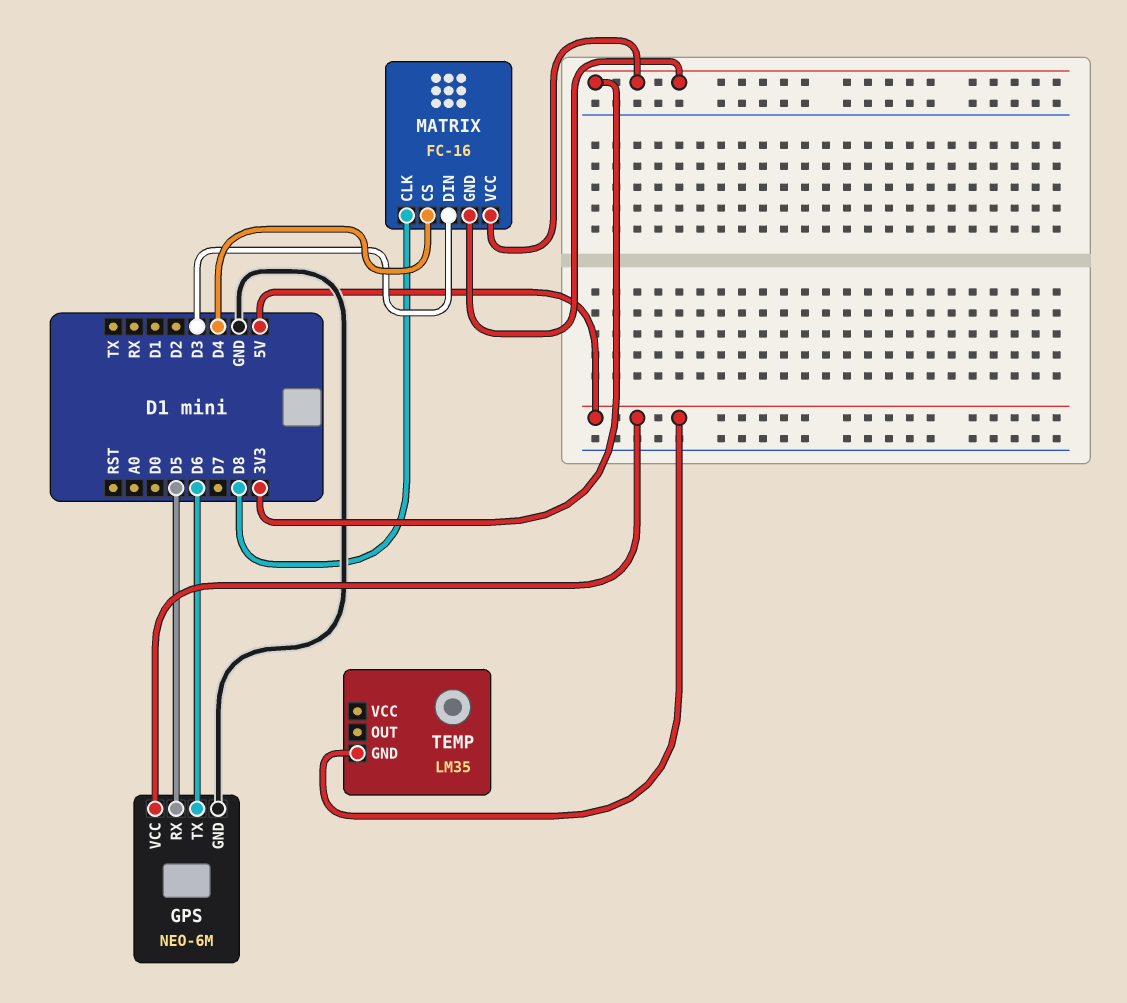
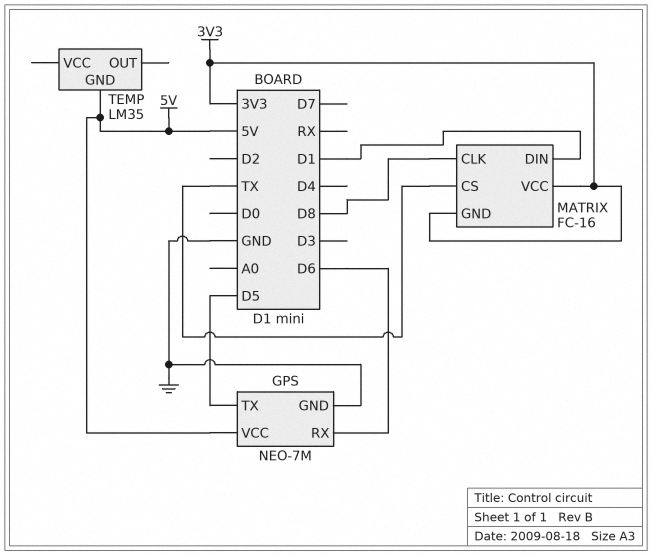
GPS: NEO-6M -> NEO-7M
GPS pin RX: D5 -> D6
GPS pin TX: D6 -> D5
MATRIX pin CS: D4 -> TX
MATRIX pin DIN: D3 -> D1

